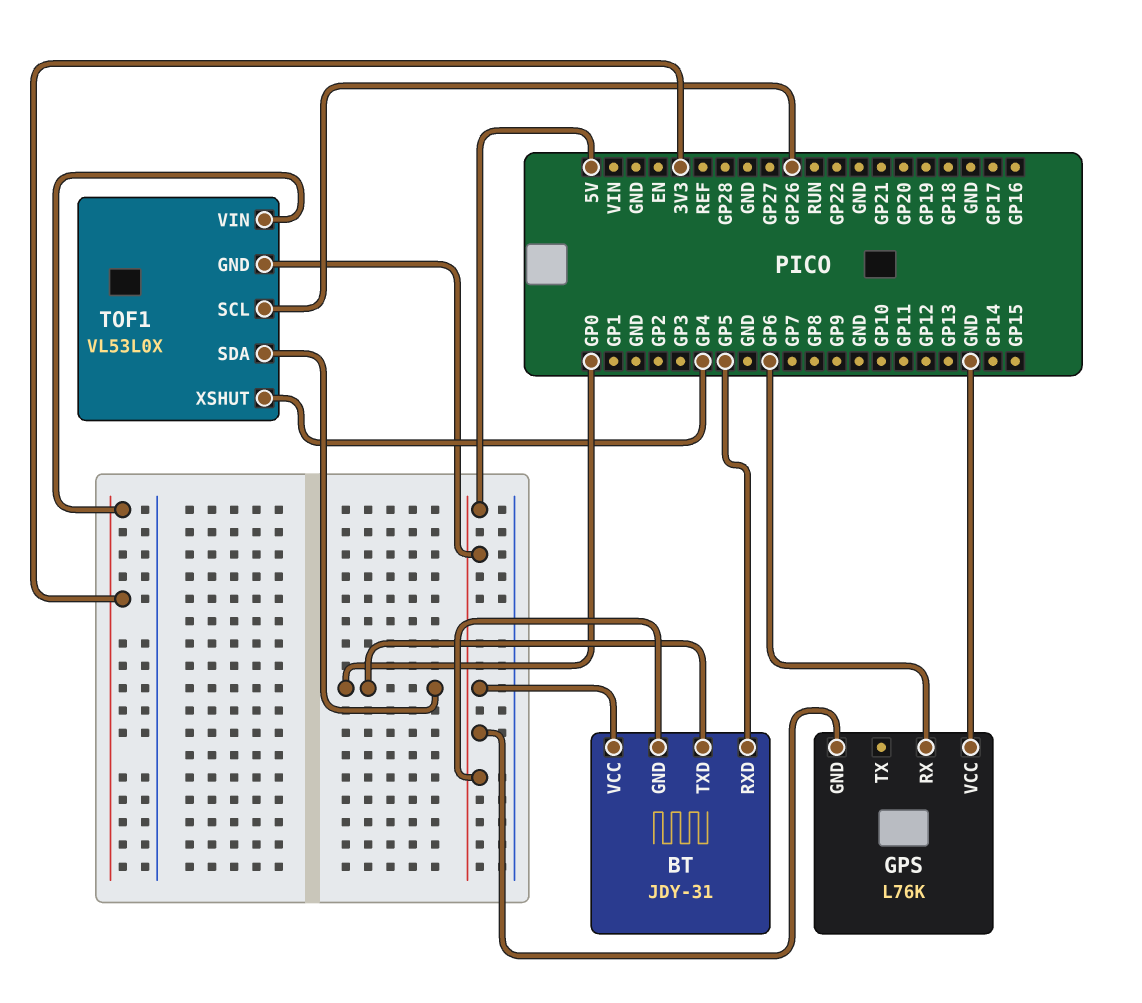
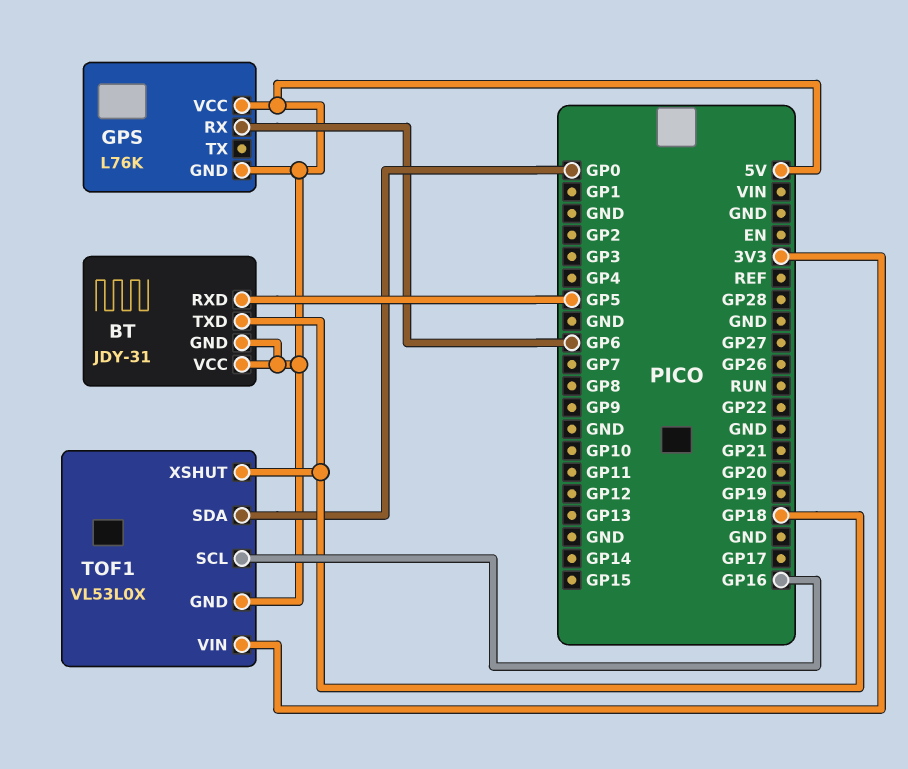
BT pin TXD: GP0 -> GP18
GPS pin VCC: GND -> 5V
TOF1 pin SCL: GP26 -> GP16
TOF1 pin XSHUT: GP4 -> GP18

